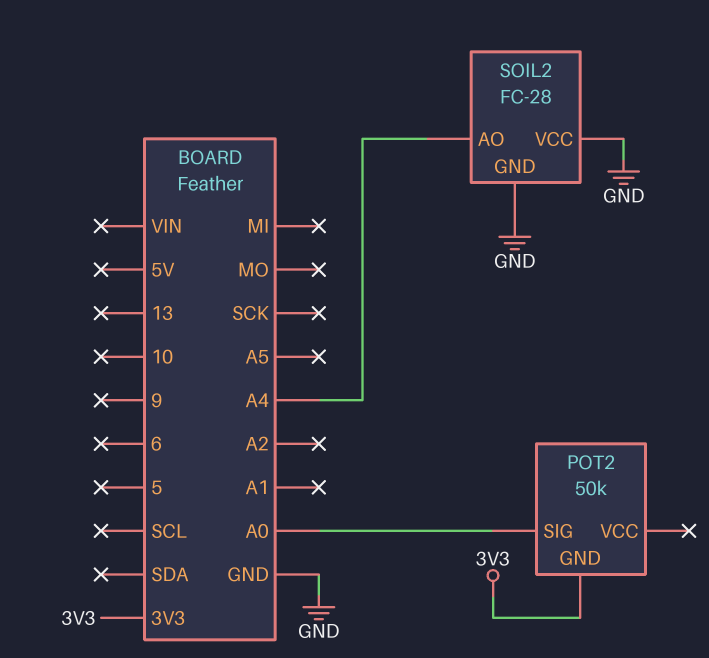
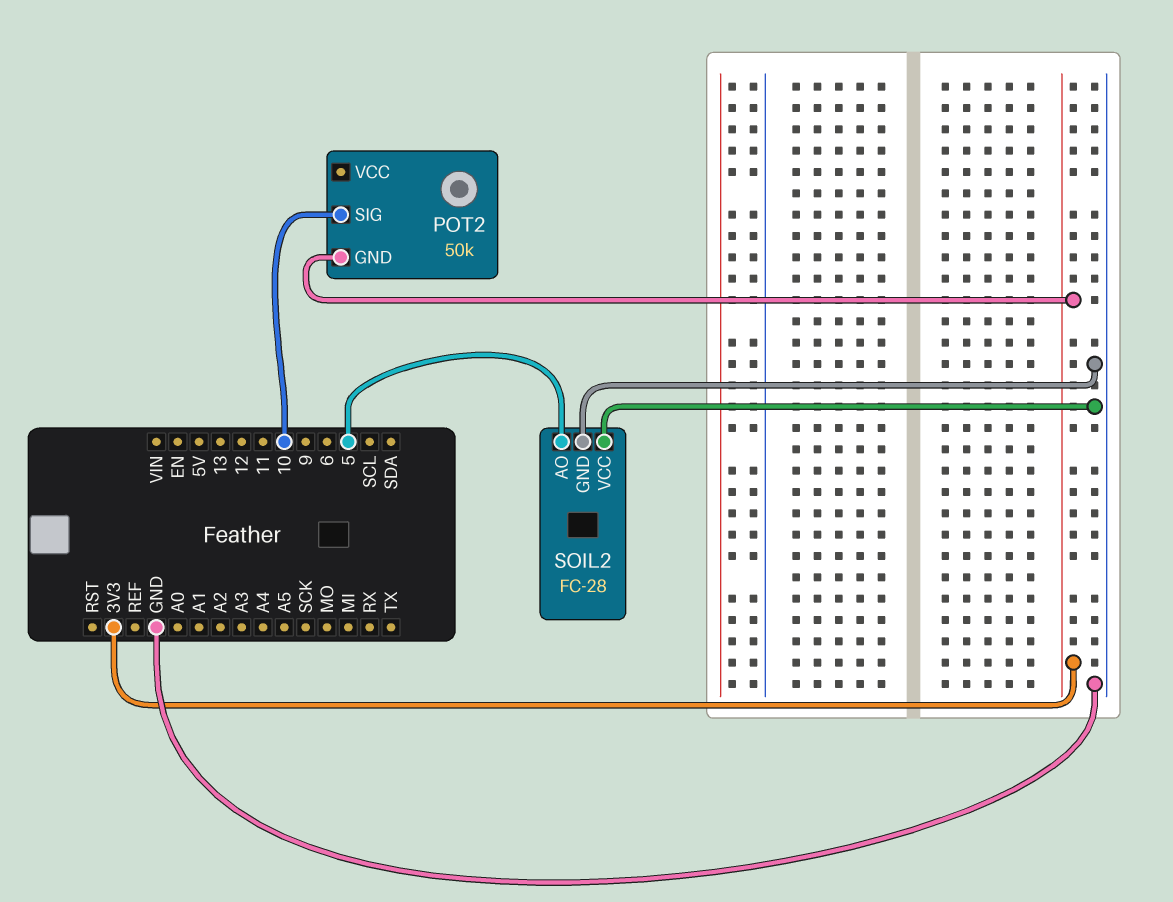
POT2 pin SIG: A0 -> 10
SOIL2 pin AO: A4 -> 5

